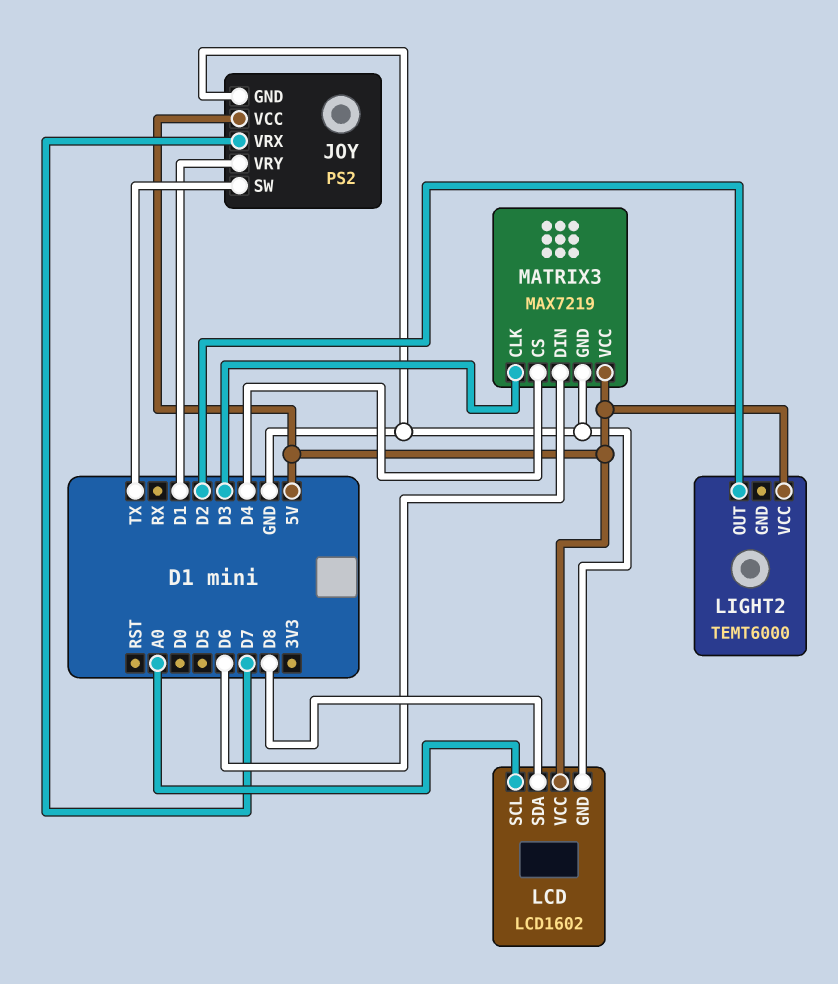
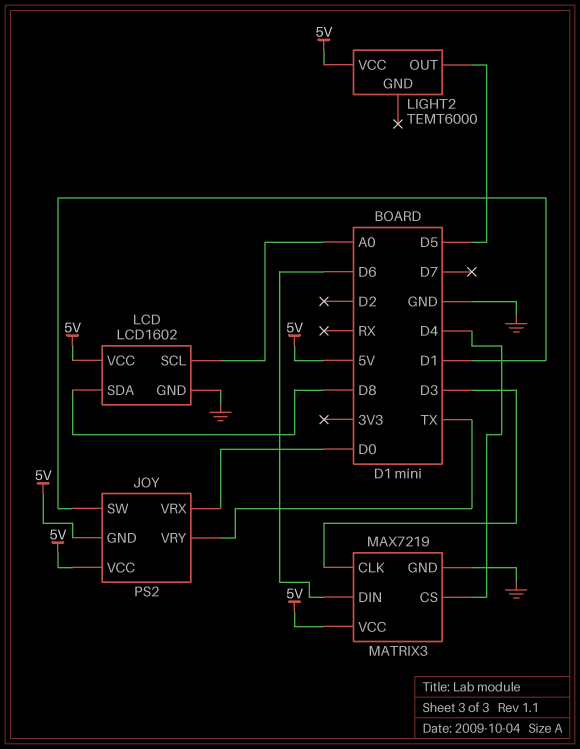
JOY pin GND: GND -> 5V
JOY pin SW: TX -> D1
JOY pin VRX: D7 -> D0
JOY pin VRY: D1 -> TX
LIGHT2 pin OUT: D2 -> D5

